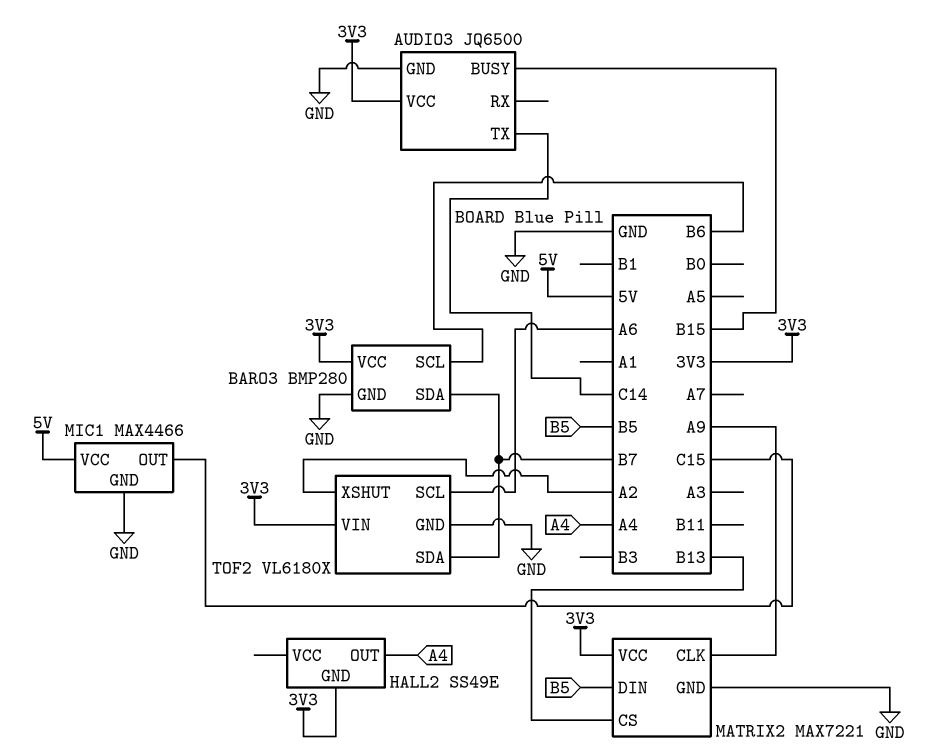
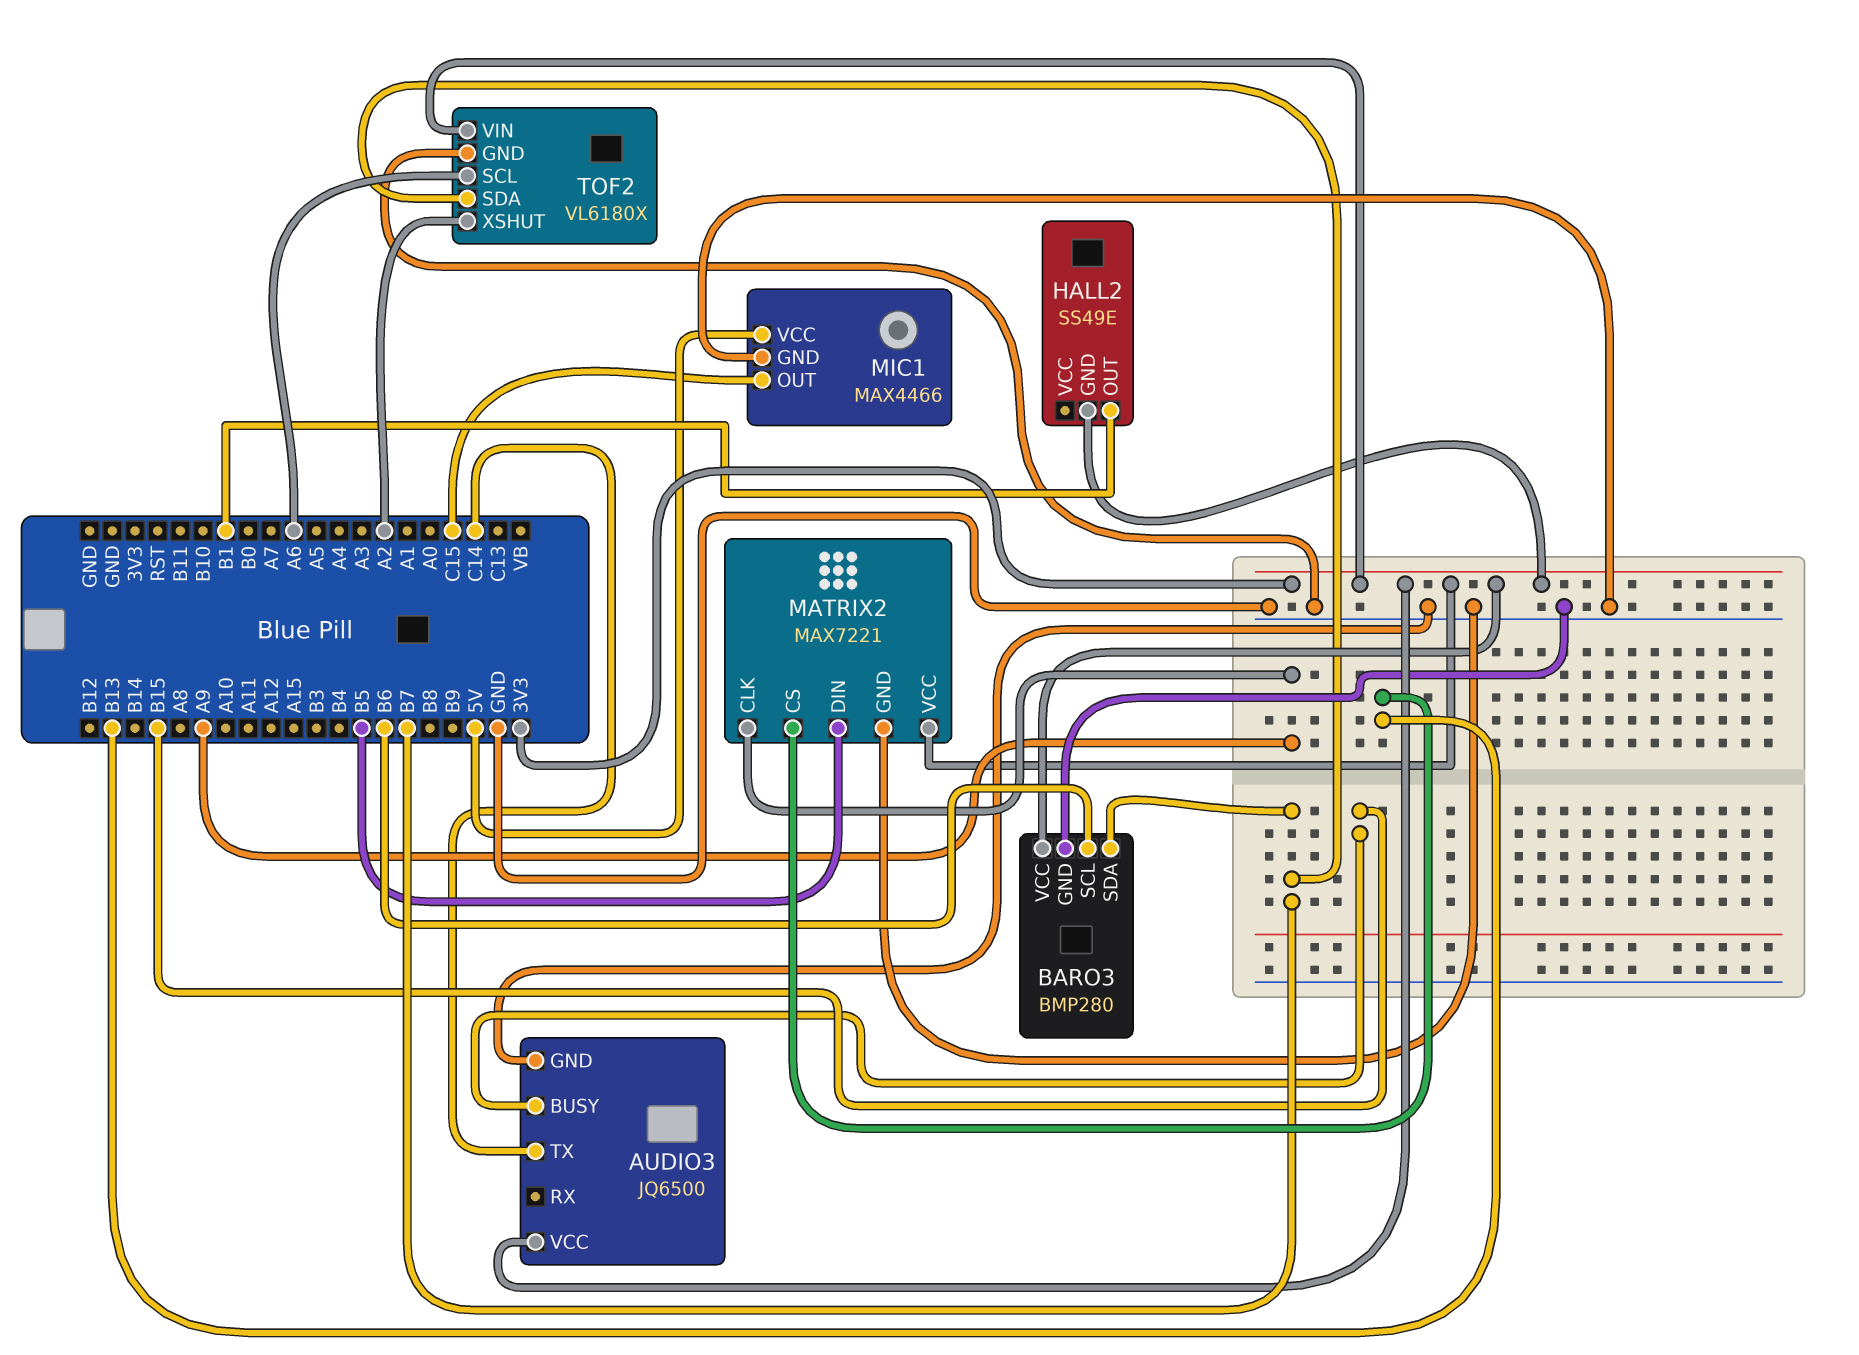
HALL2 pin OUT: A4 -> B1

